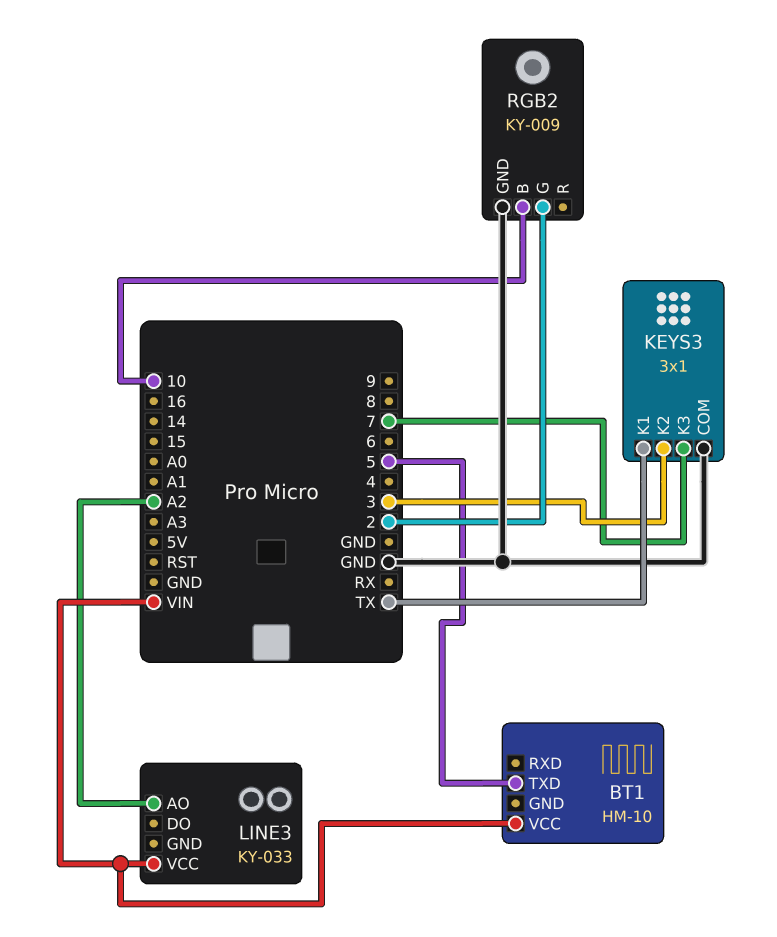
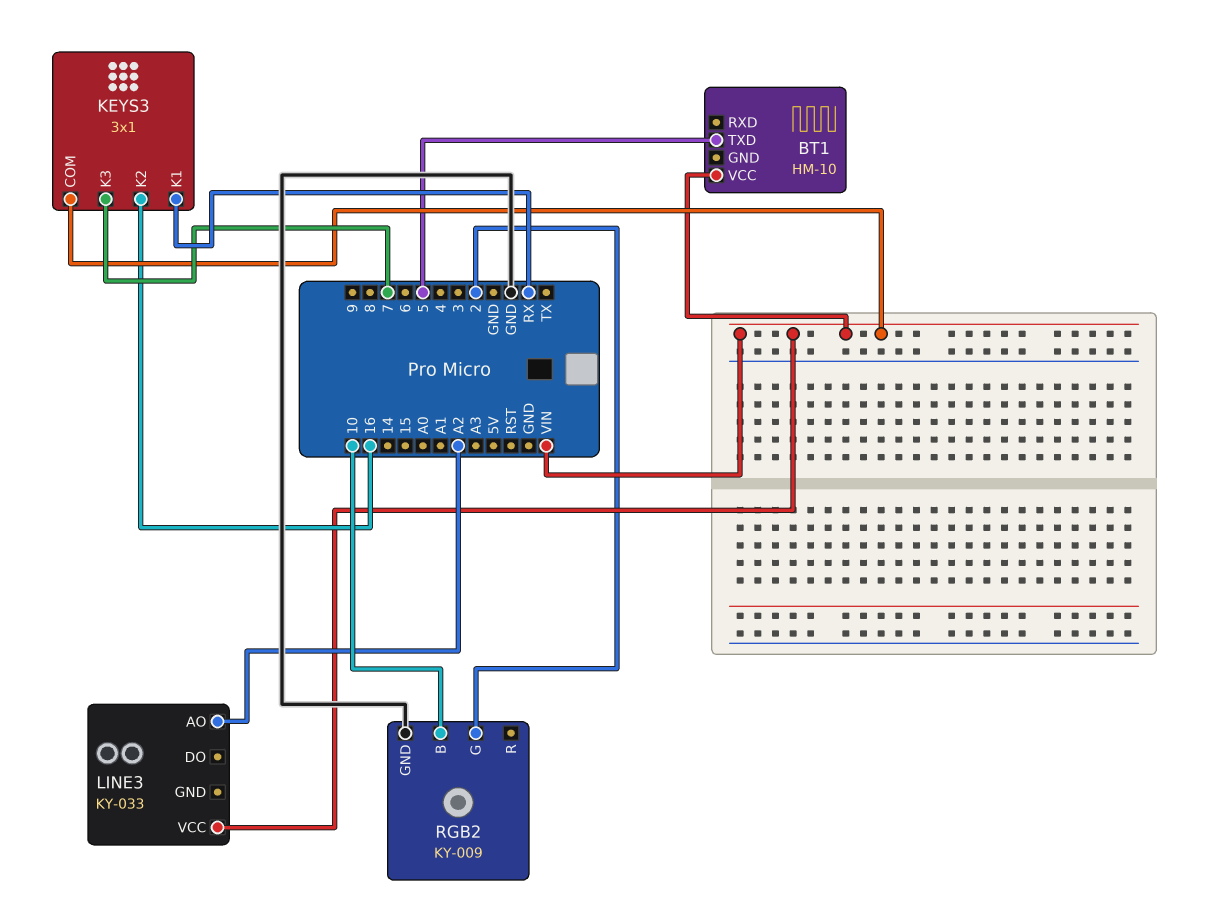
KEYS3 pin COM: GND -> VIN
KEYS3 pin K1: TX -> RX
KEYS3 pin K2: 3 -> 16

